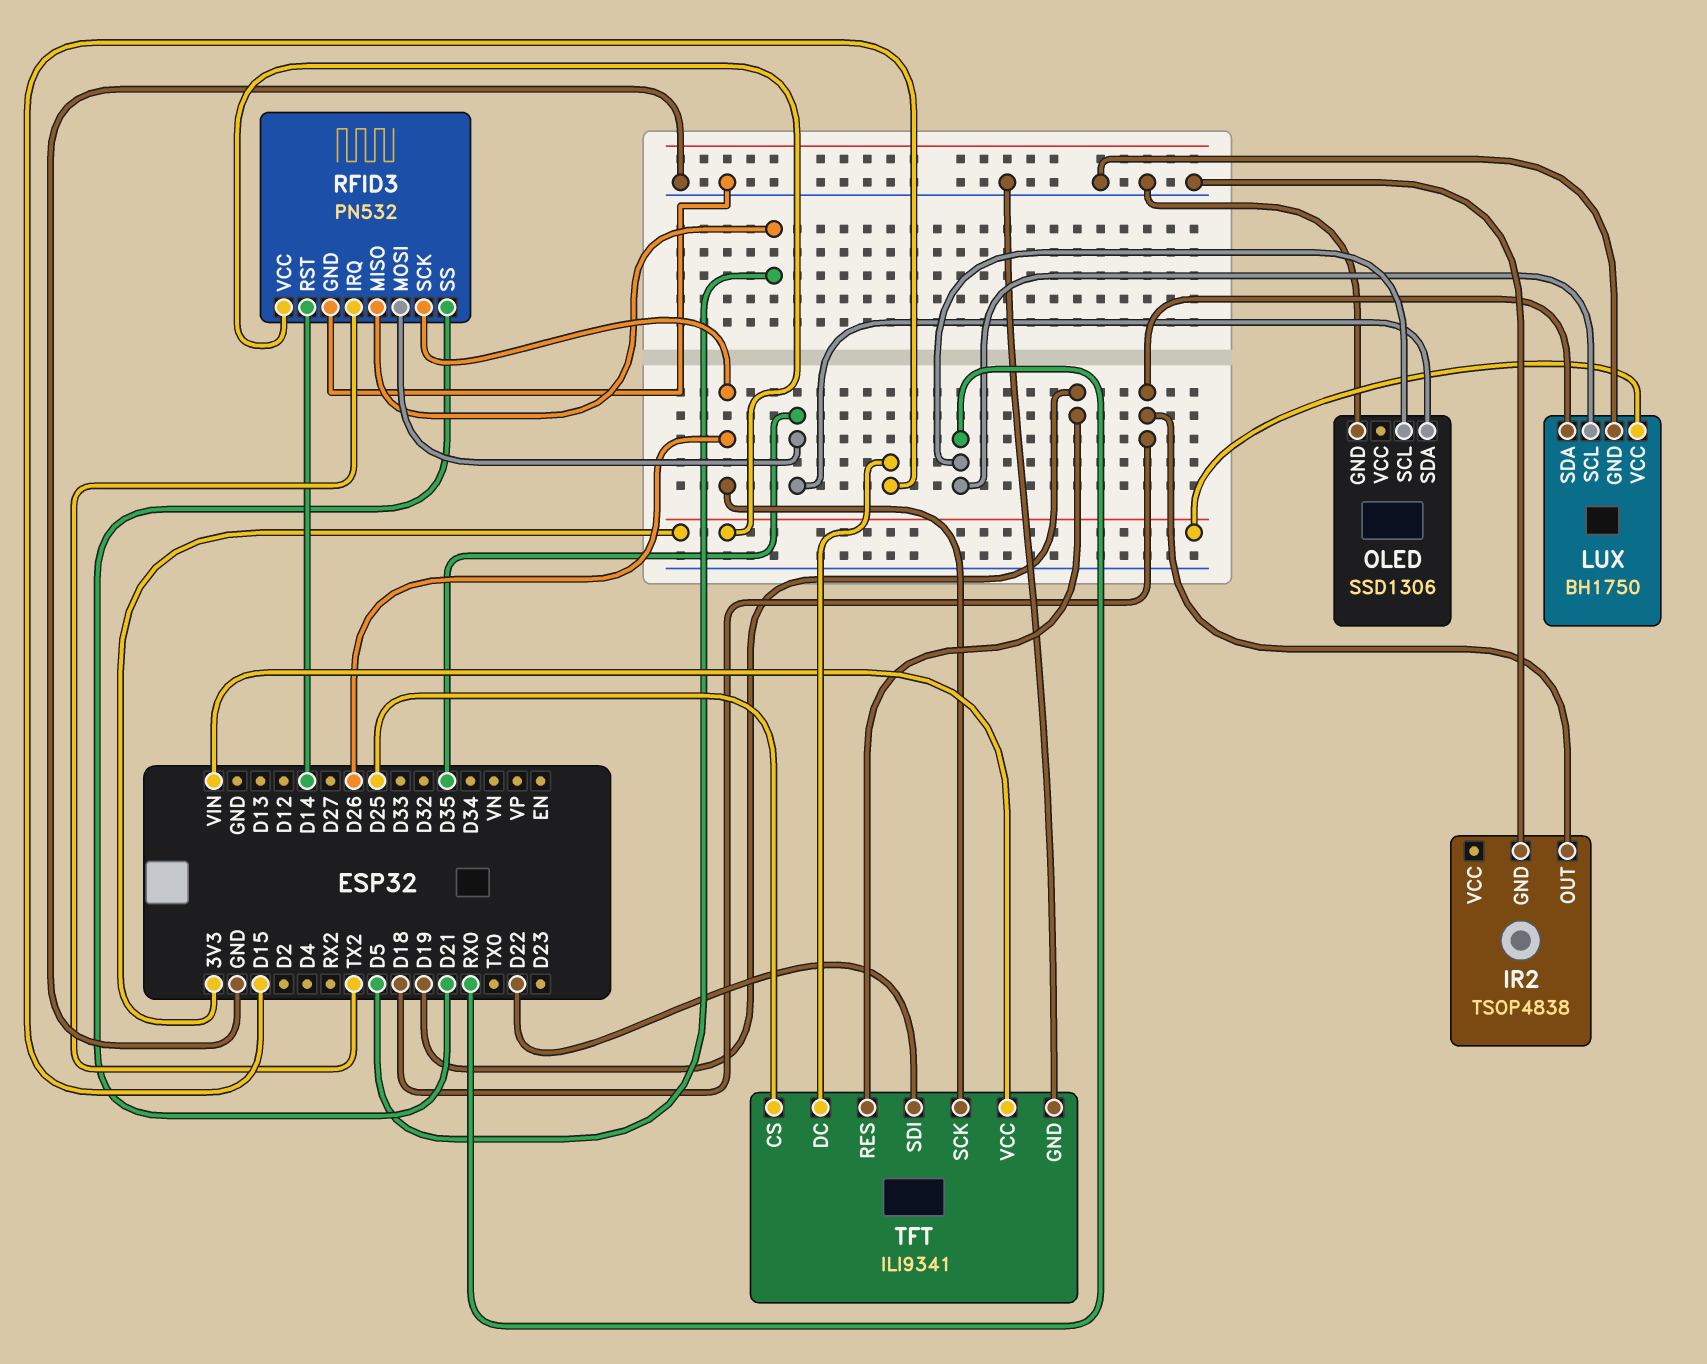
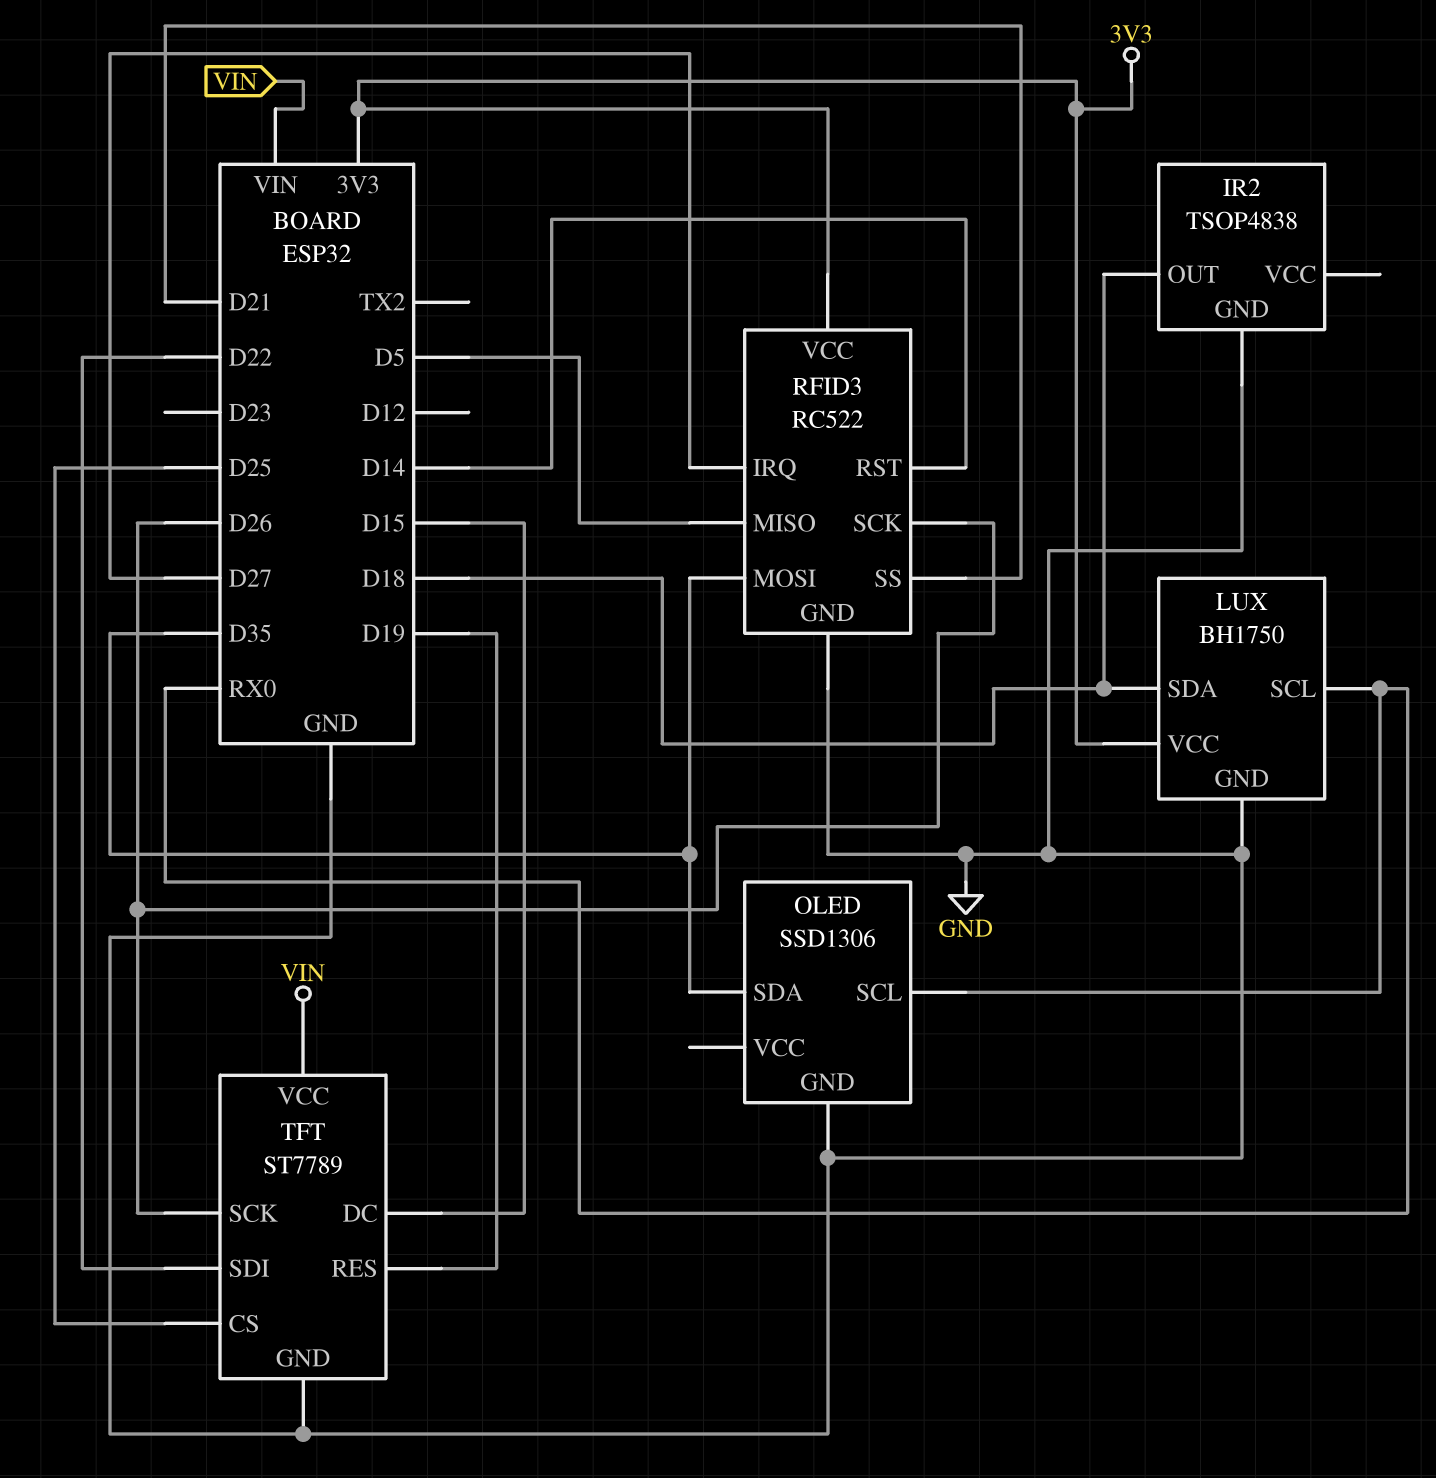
RFID3: PN532 -> RC522
RFID3 pin IRQ: TX2 -> D27
TFT: ILI9341 -> ST7789

